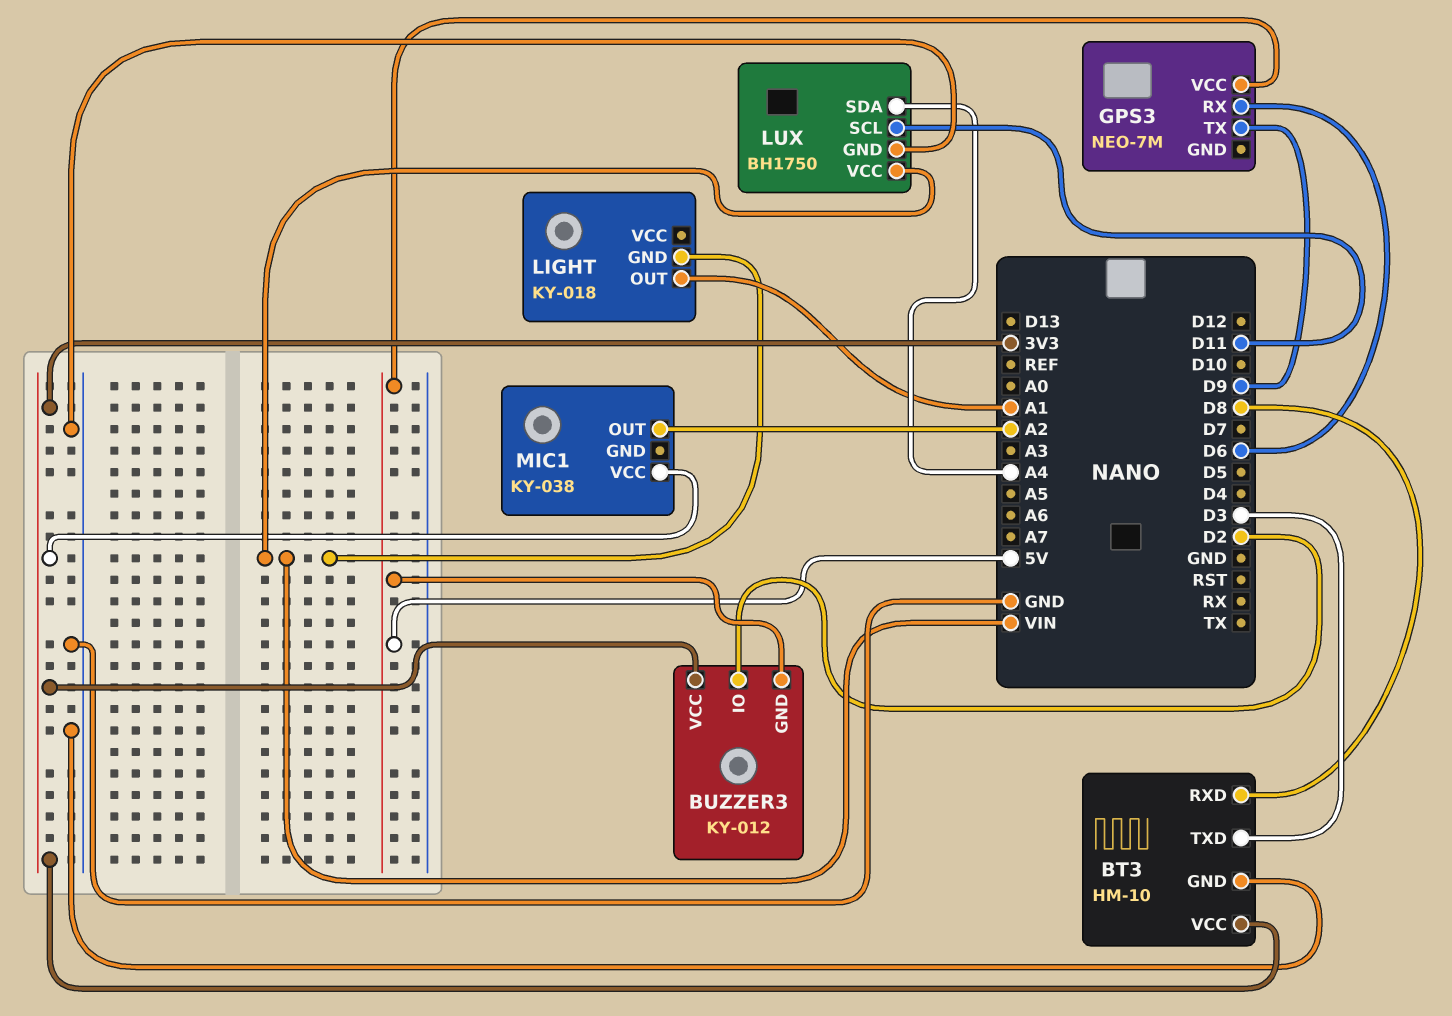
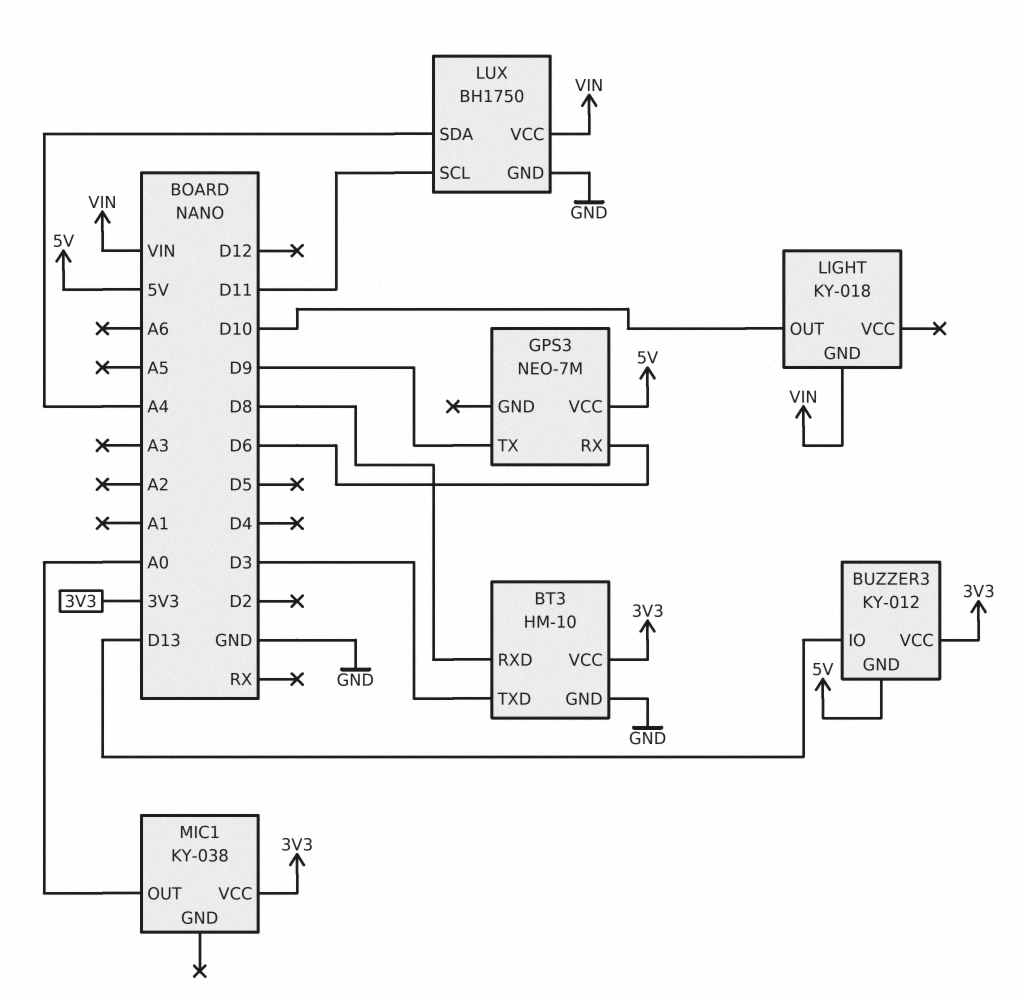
BUZZER3 pin IO: D2 -> D13
LIGHT pin OUT: A1 -> D10
MIC1 pin OUT: A2 -> A0

